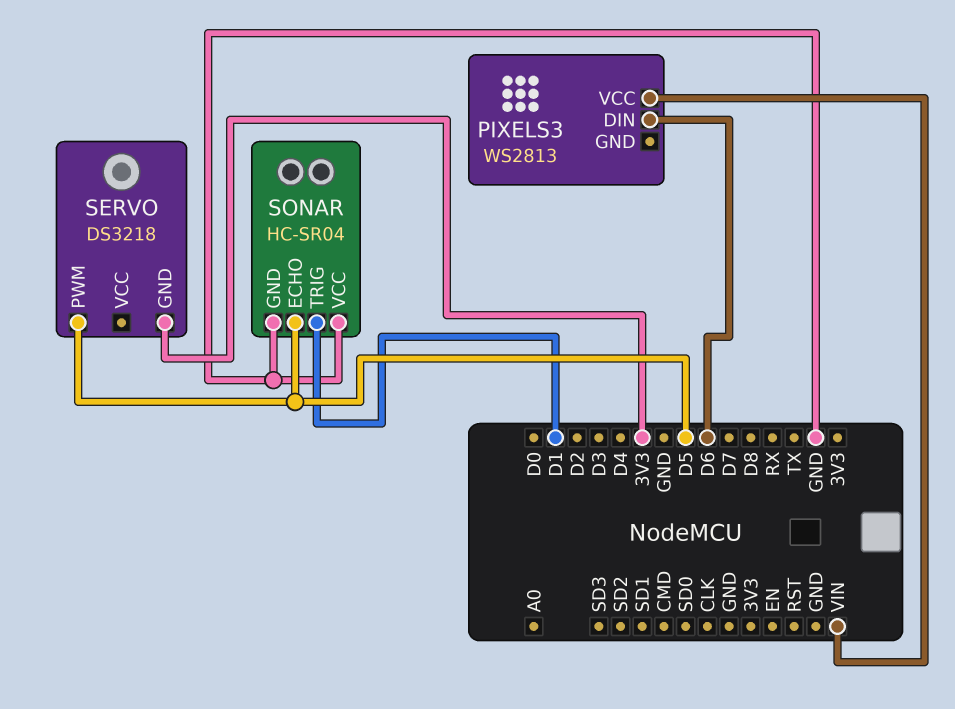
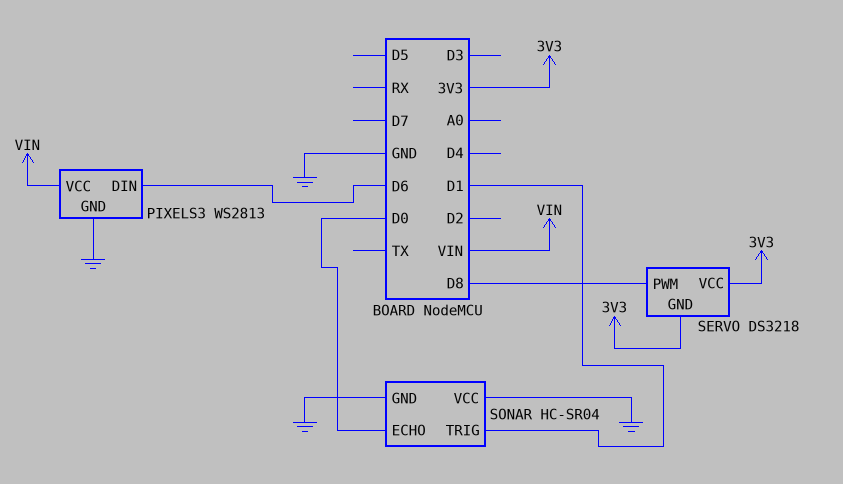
PIXELS3 pin GND: none -> GND
SERVO pin PWM: D5 -> D8
SERVO pin VCC: none -> 3V3
SONAR pin ECHO: D5 -> D0

